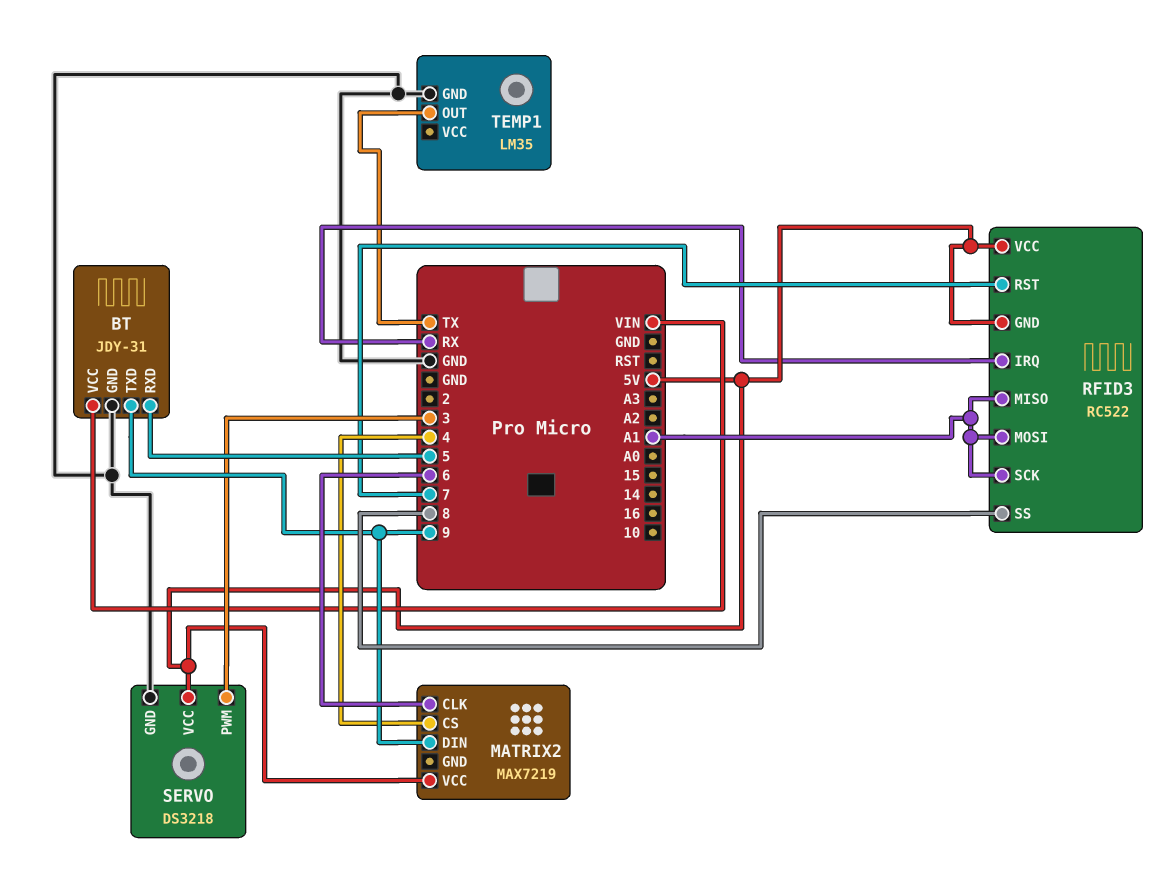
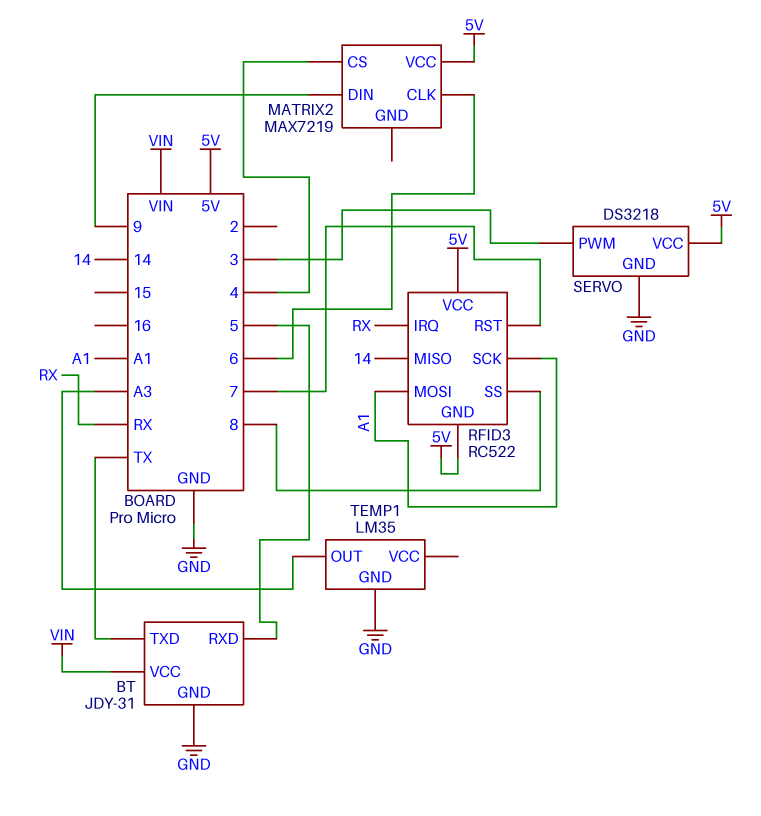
BT pin TXD: 9 -> TX
RFID3 pin MISO: A1 -> 14
TEMP1 pin OUT: TX -> A3

